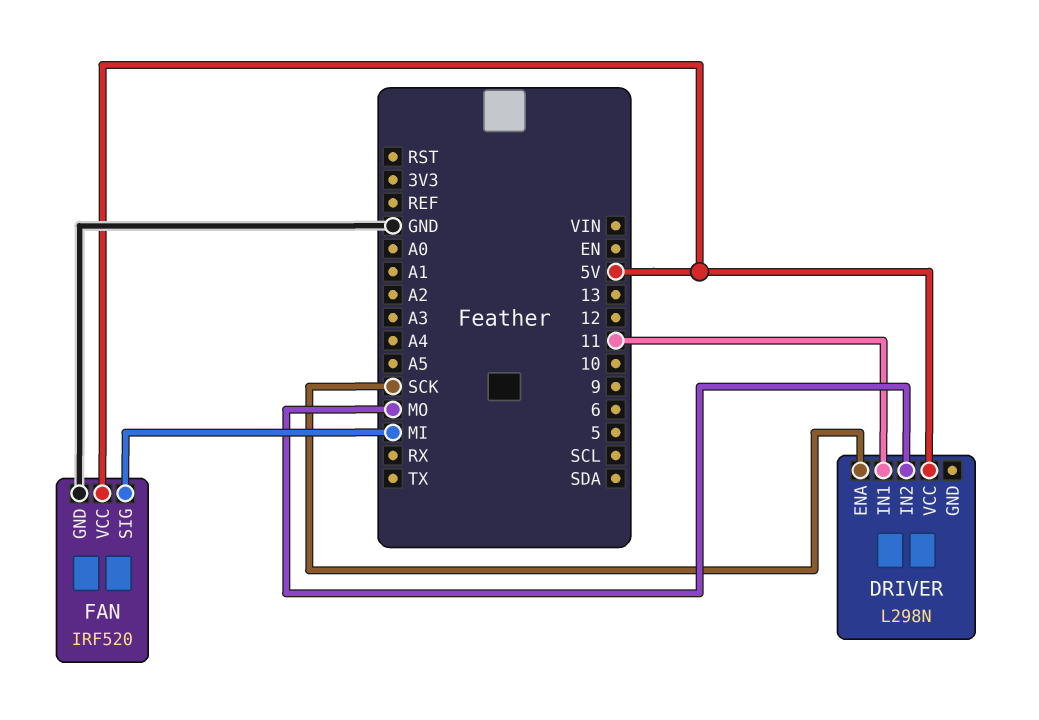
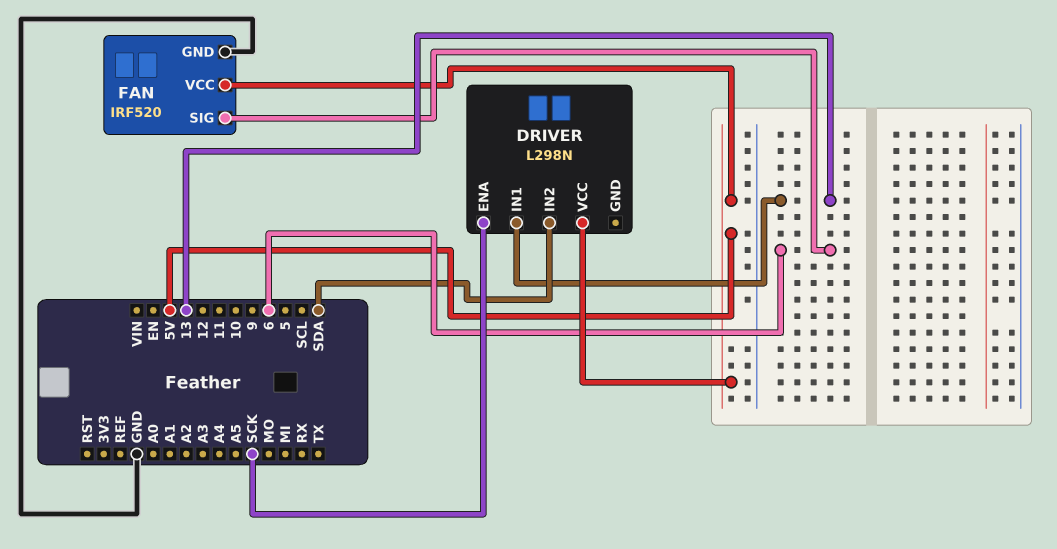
DRIVER pin IN1: 11 -> 13
DRIVER pin IN2: MO -> SDA
FAN pin SIG: MI -> 6

